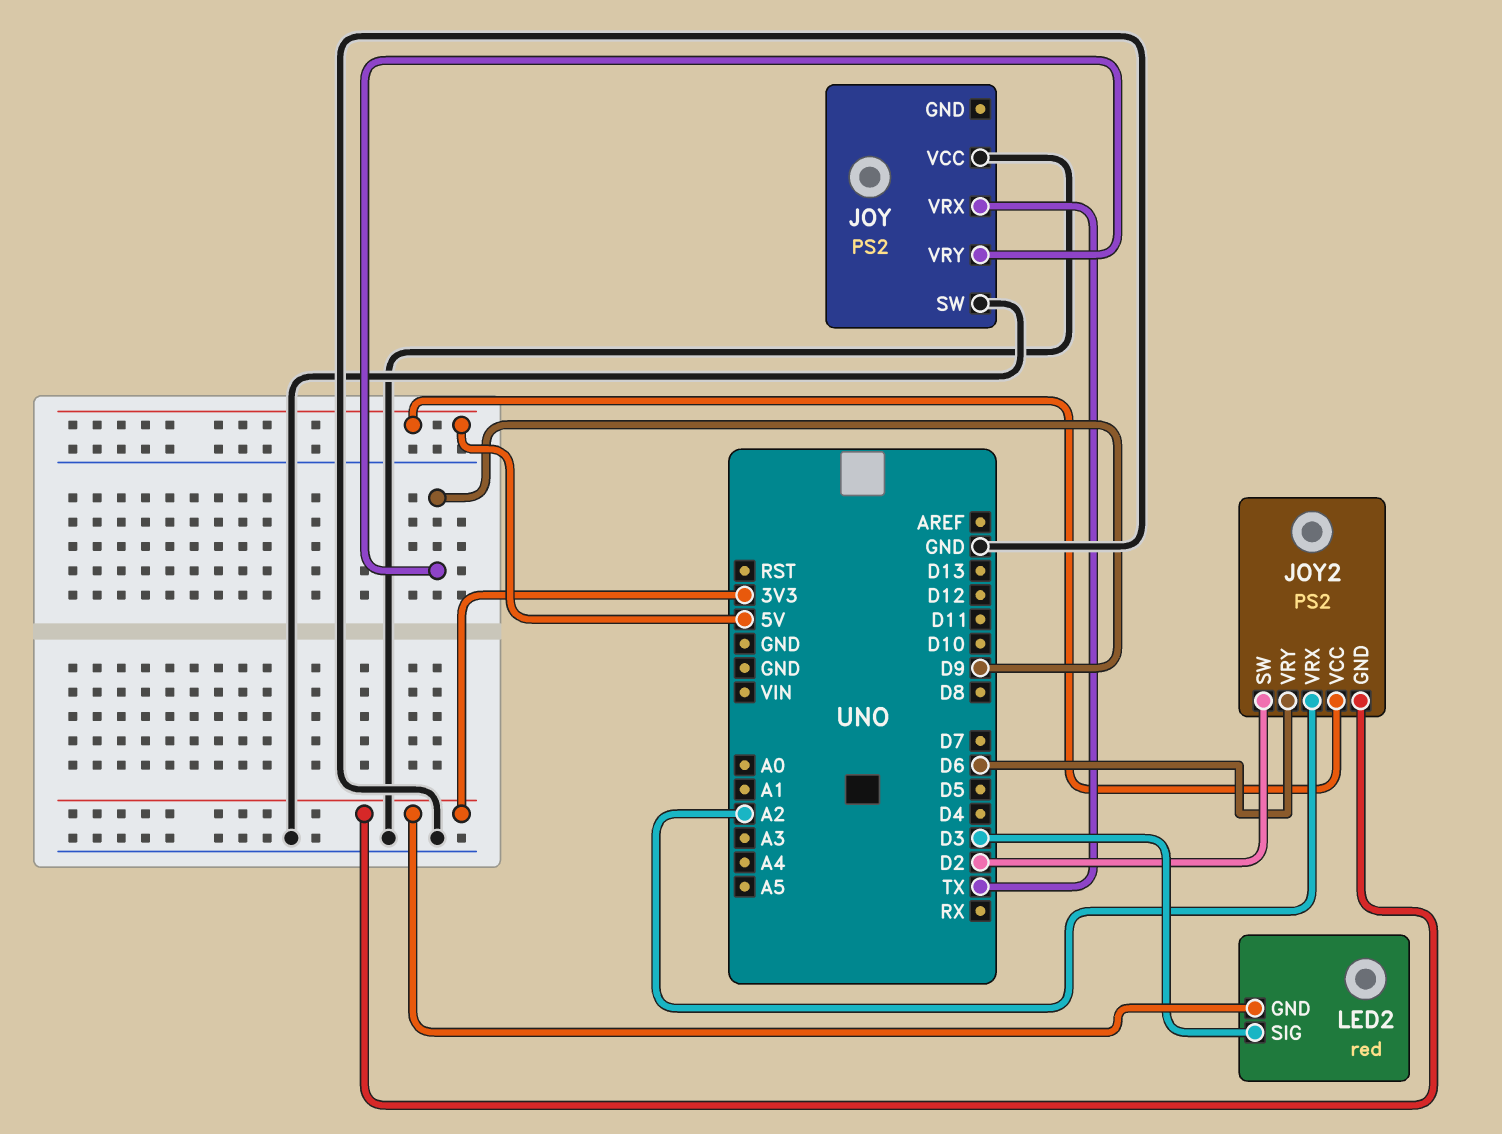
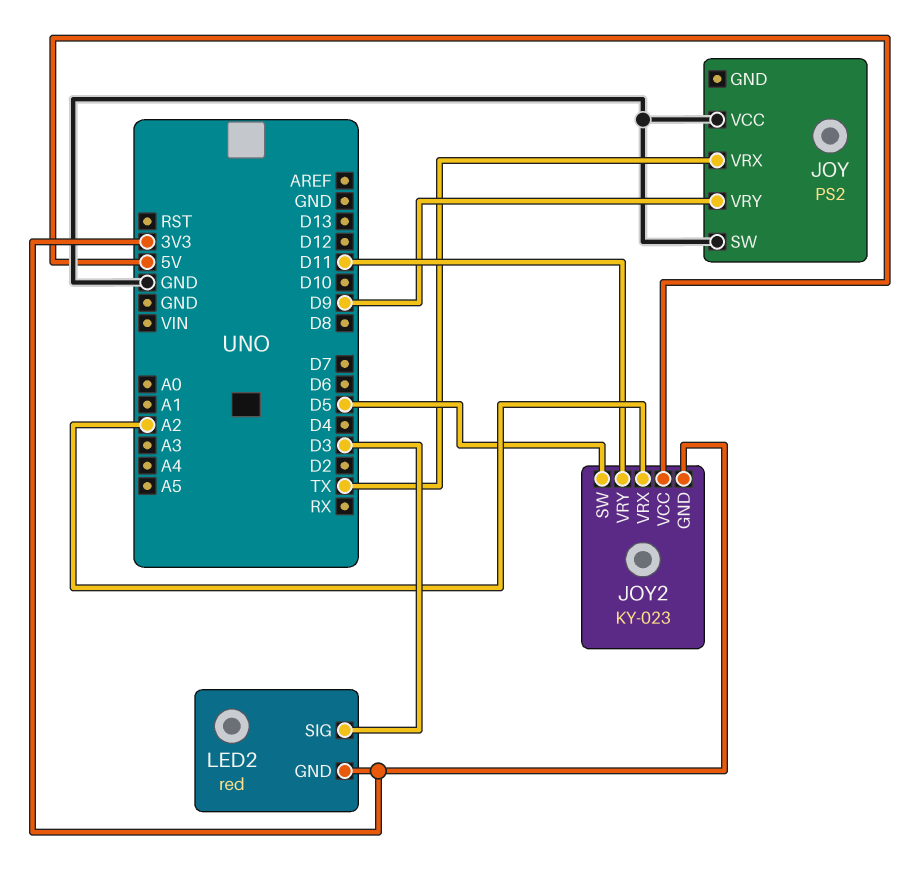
JOY2: PS2 -> KY-023
JOY2 pin SW: D2 -> D5
JOY2 pin VRY: D6 -> D11

